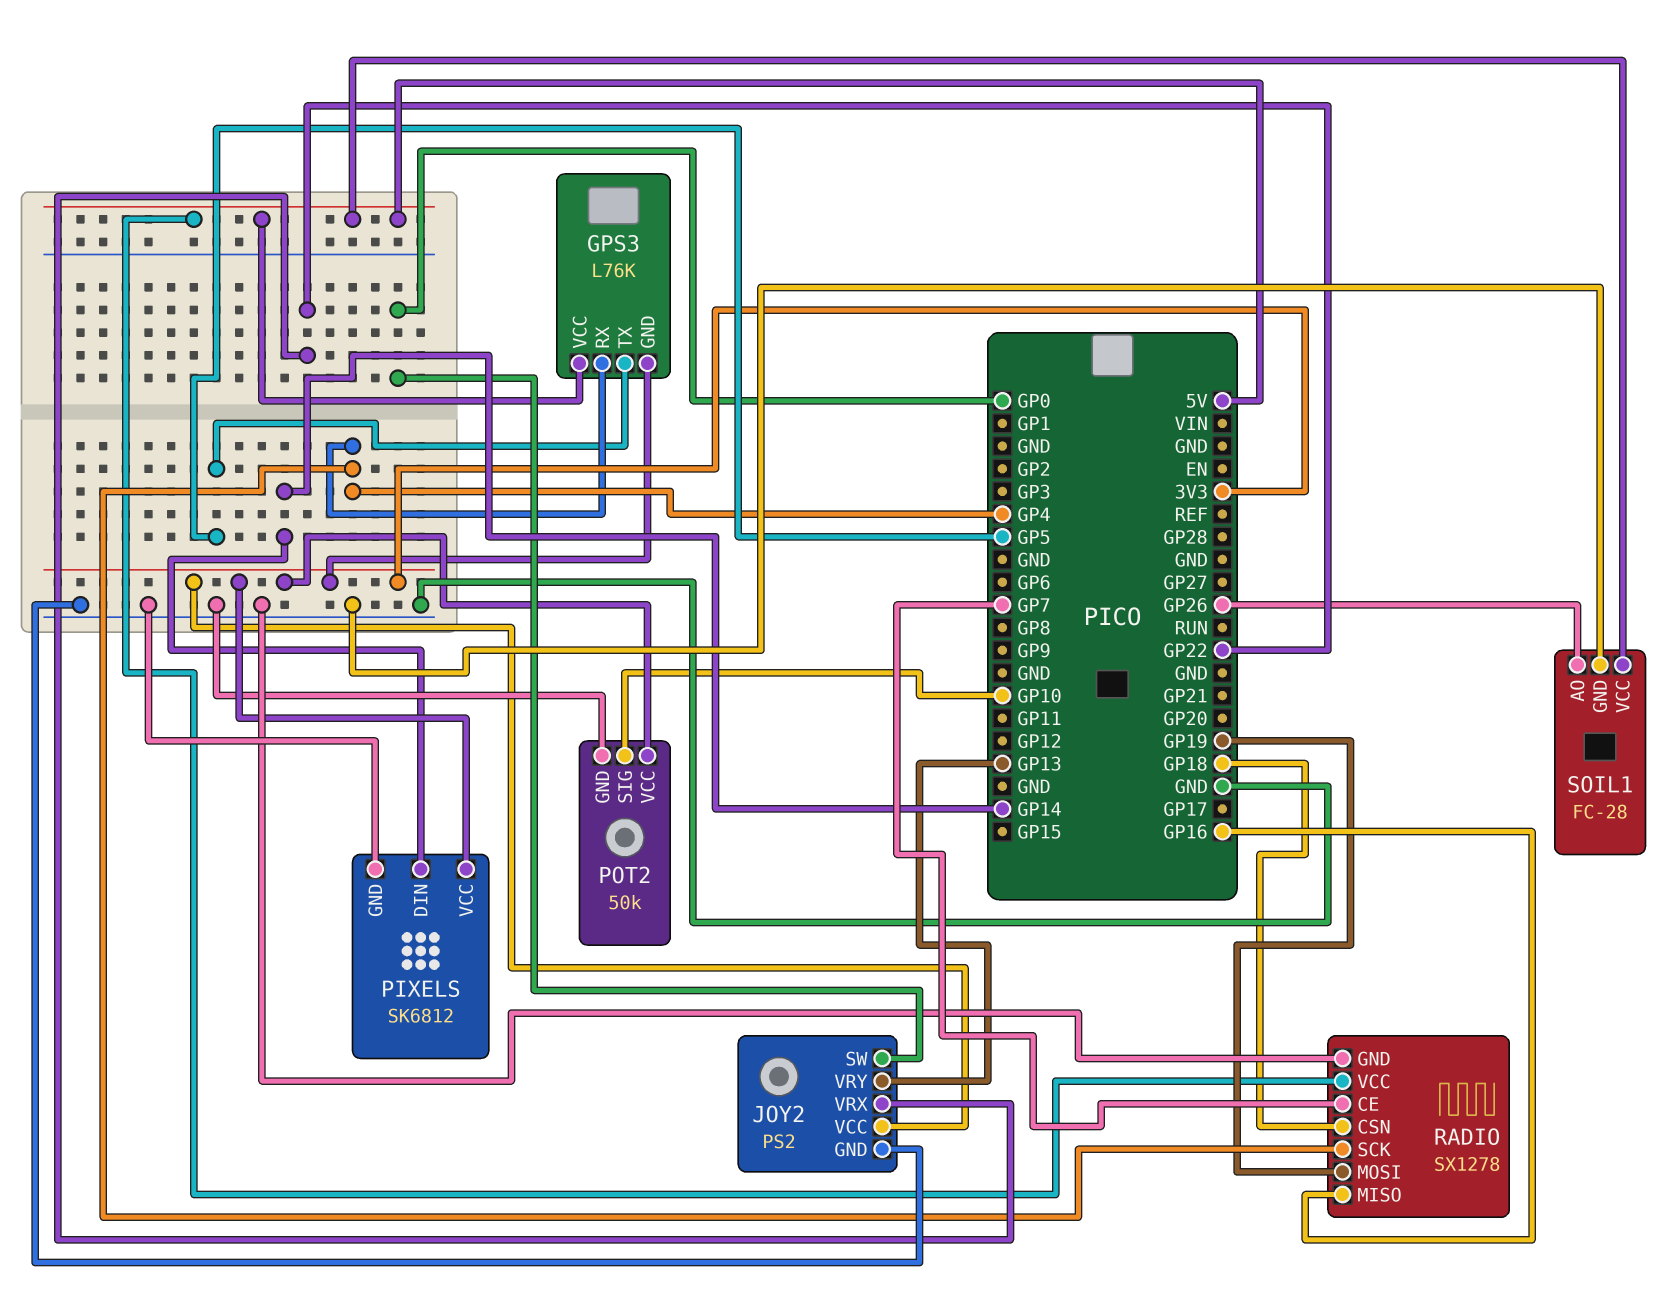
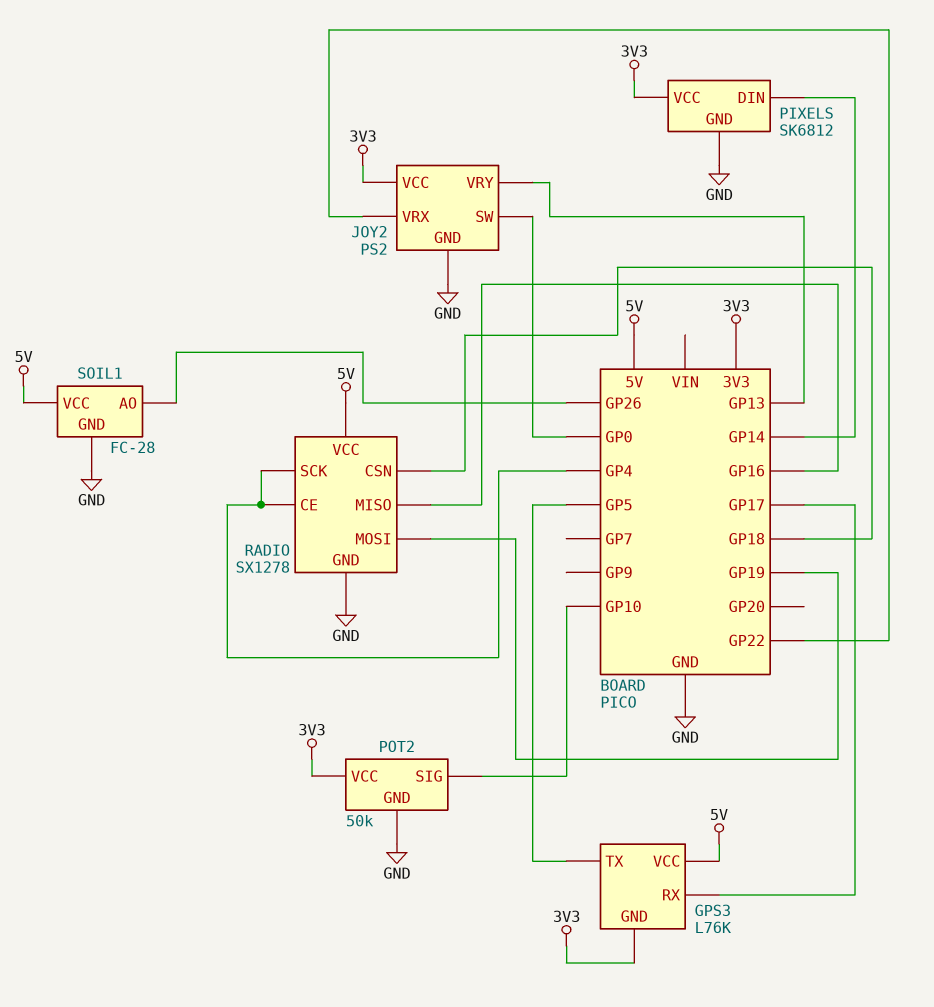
GPS3 pin RX: GP4 -> GP17
RADIO pin CE: GP7 -> GP4

